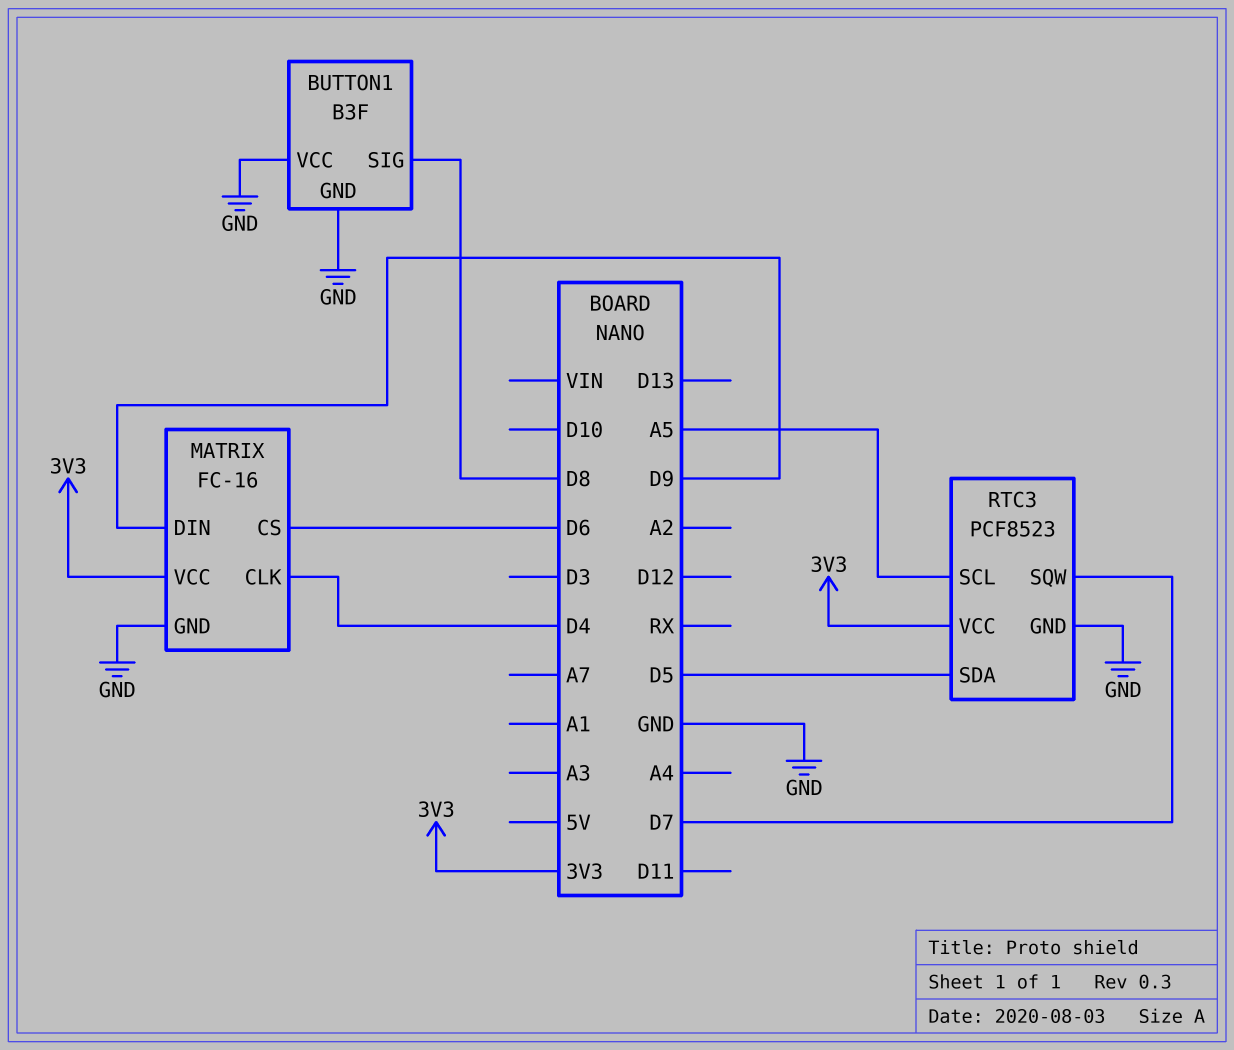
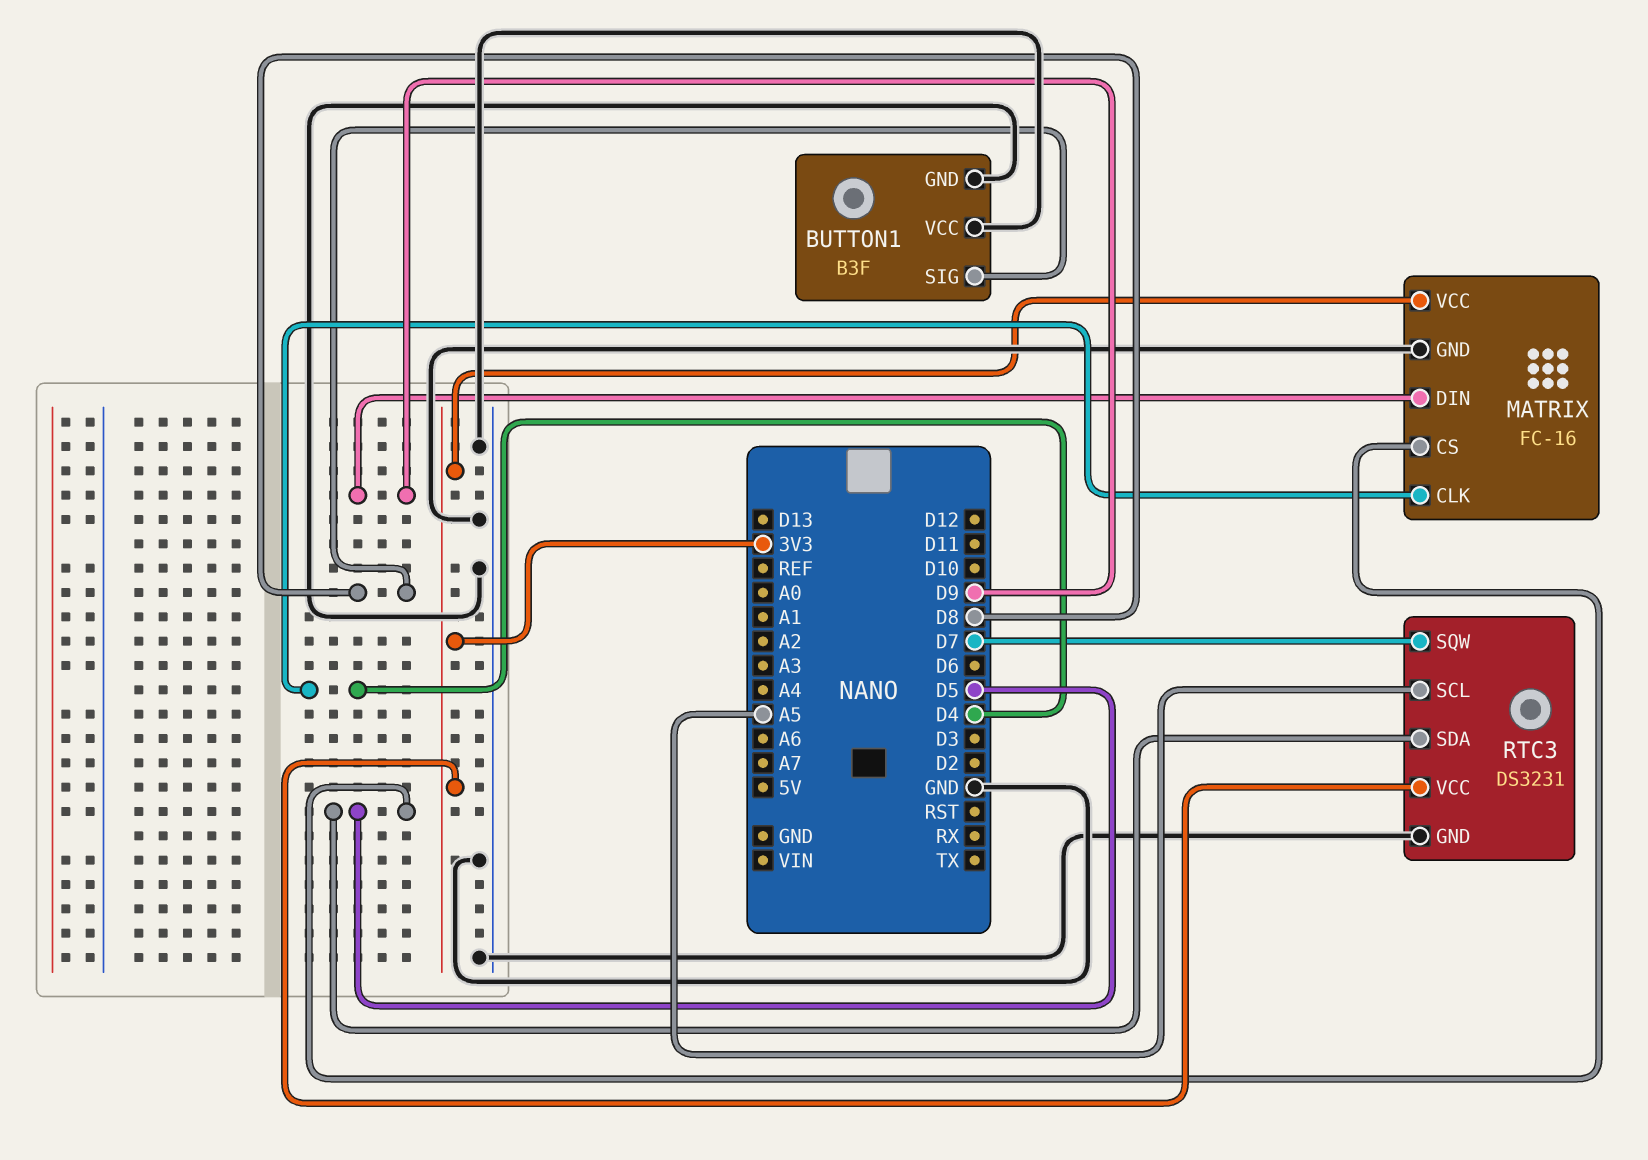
MATRIX pin CS: D6 -> D5
RTC3: PCF8523 -> DS3231

